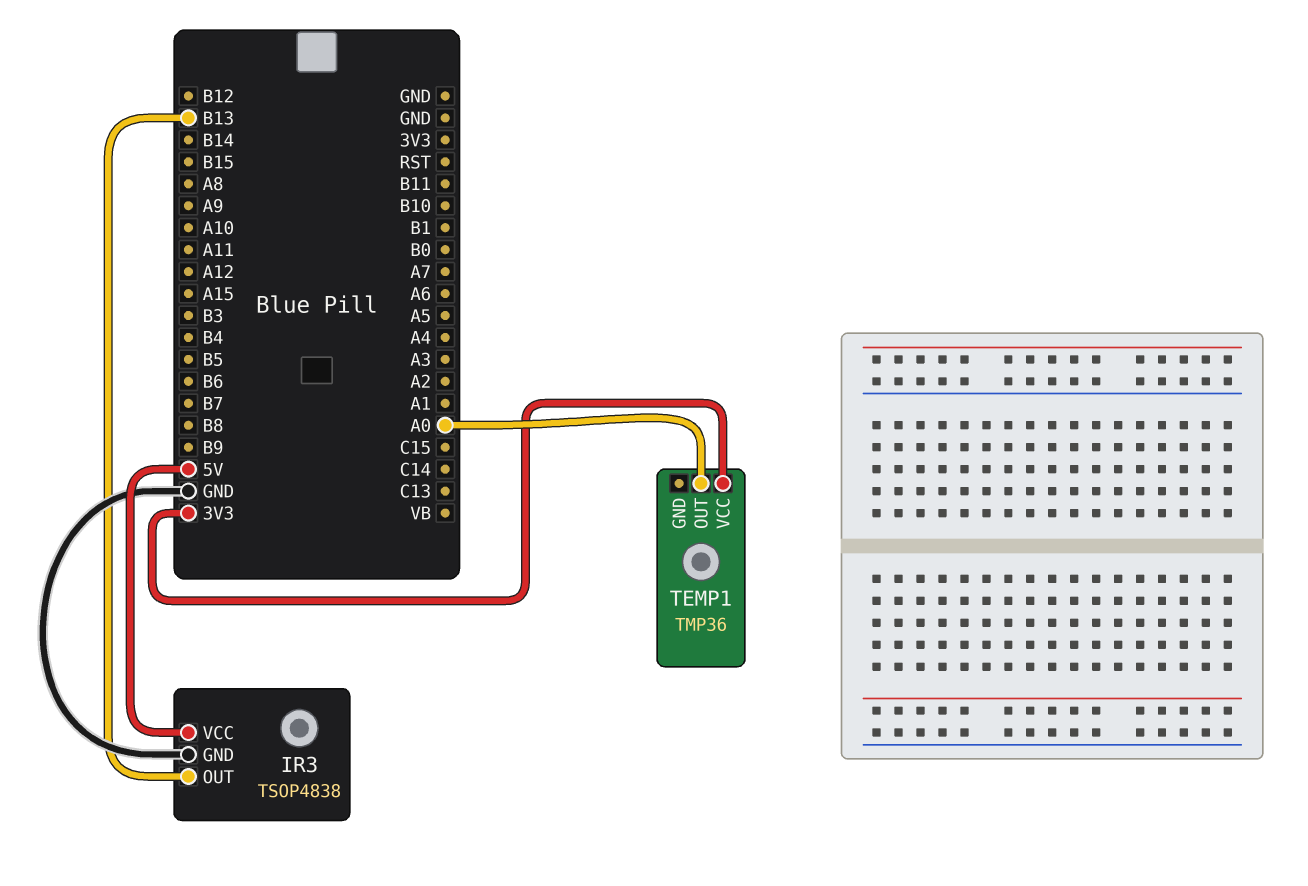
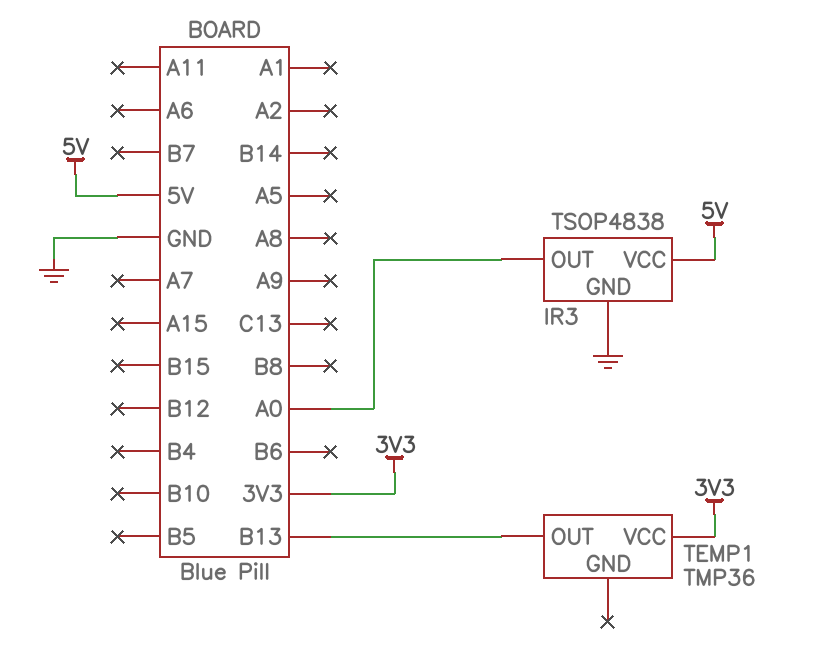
IR3 pin OUT: B13 -> A0
TEMP1 pin OUT: A0 -> B13

